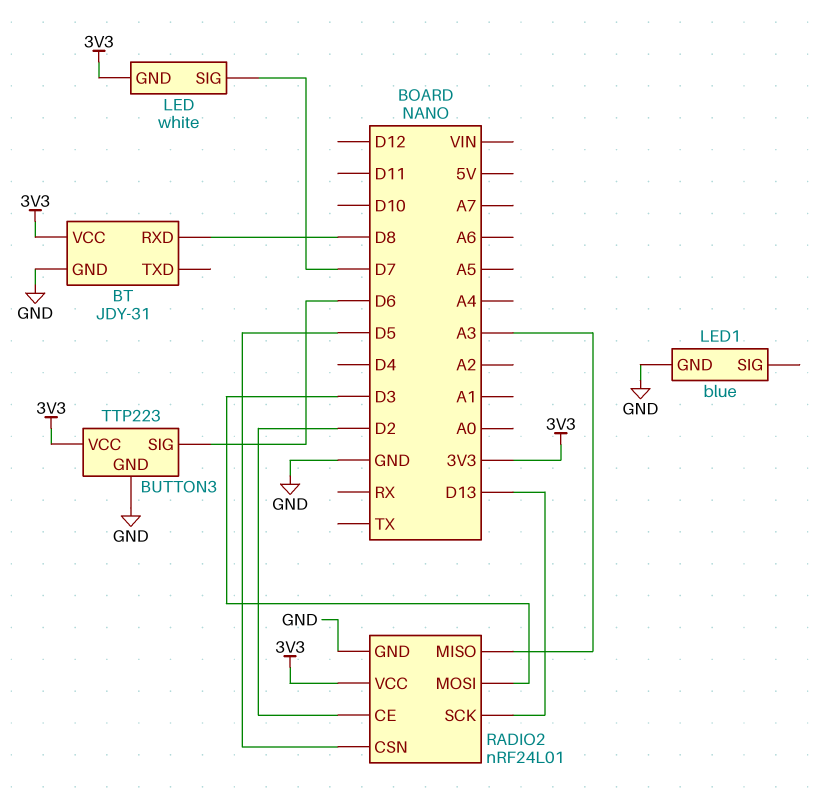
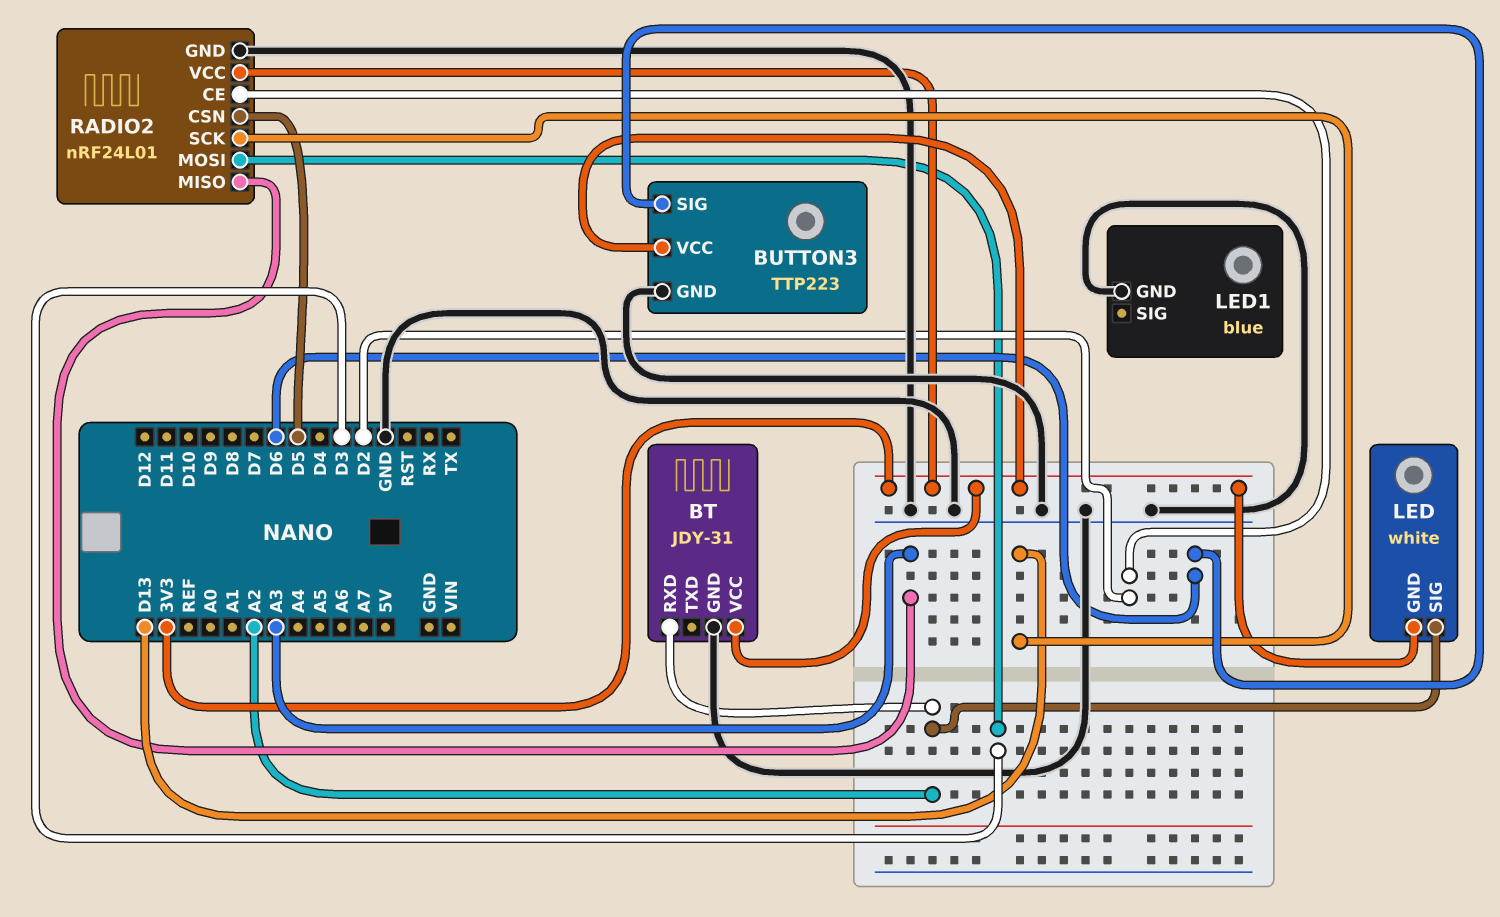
BT pin RXD: D8 -> A2
LED pin SIG: D7 -> A2

